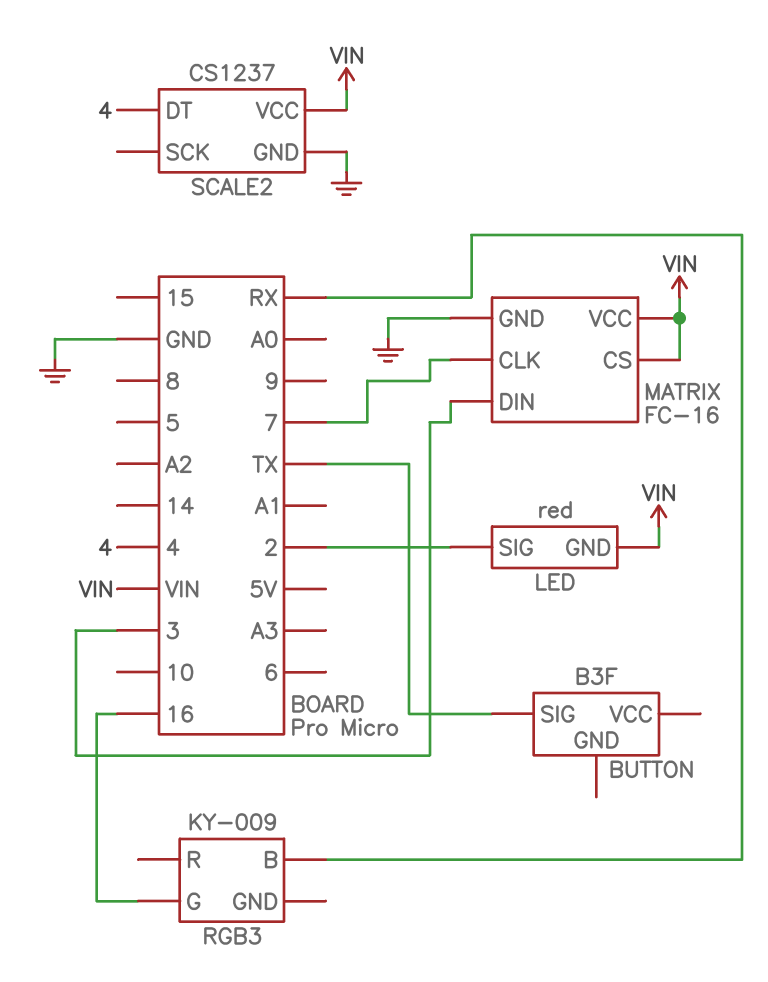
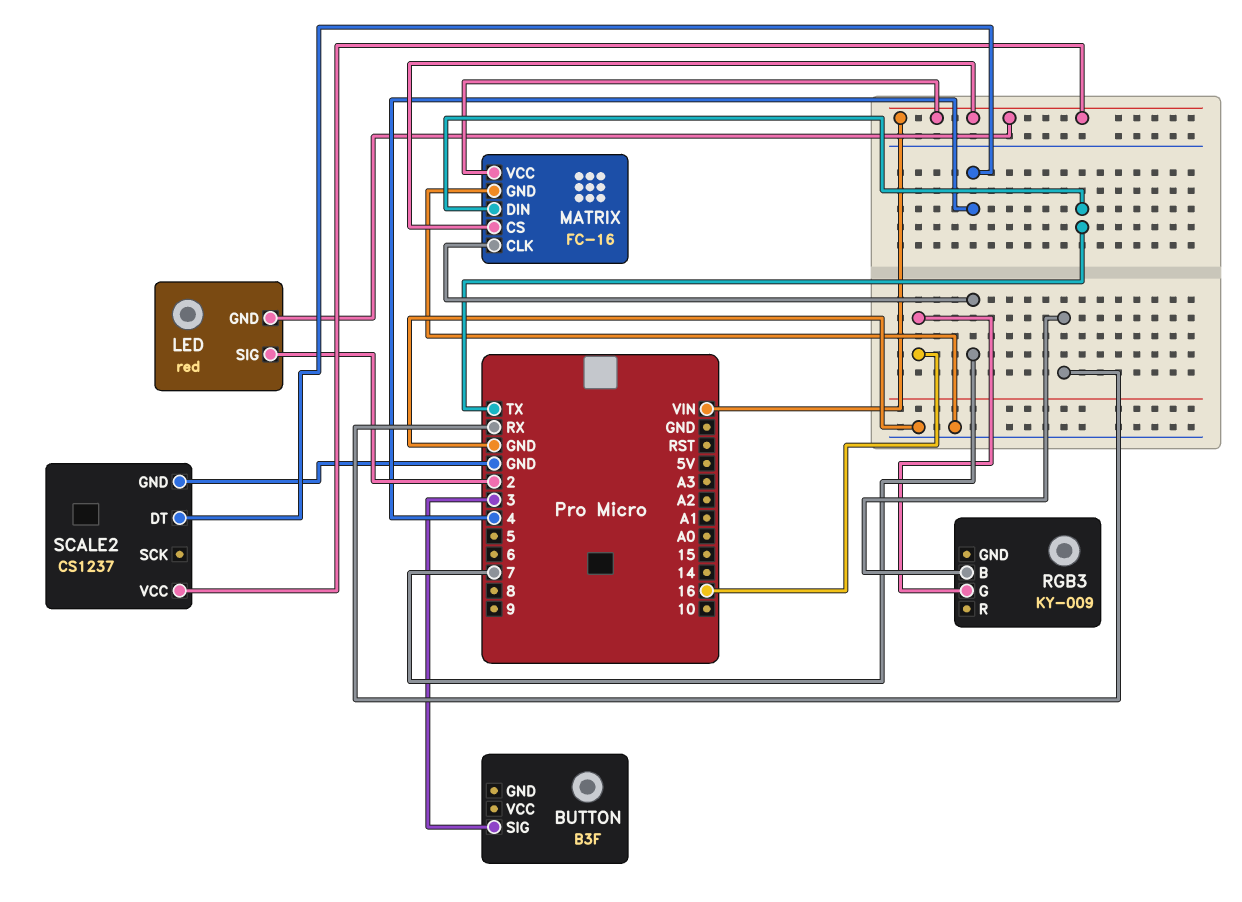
BUTTON pin SIG: TX -> 3
MATRIX pin DIN: 3 -> TX

